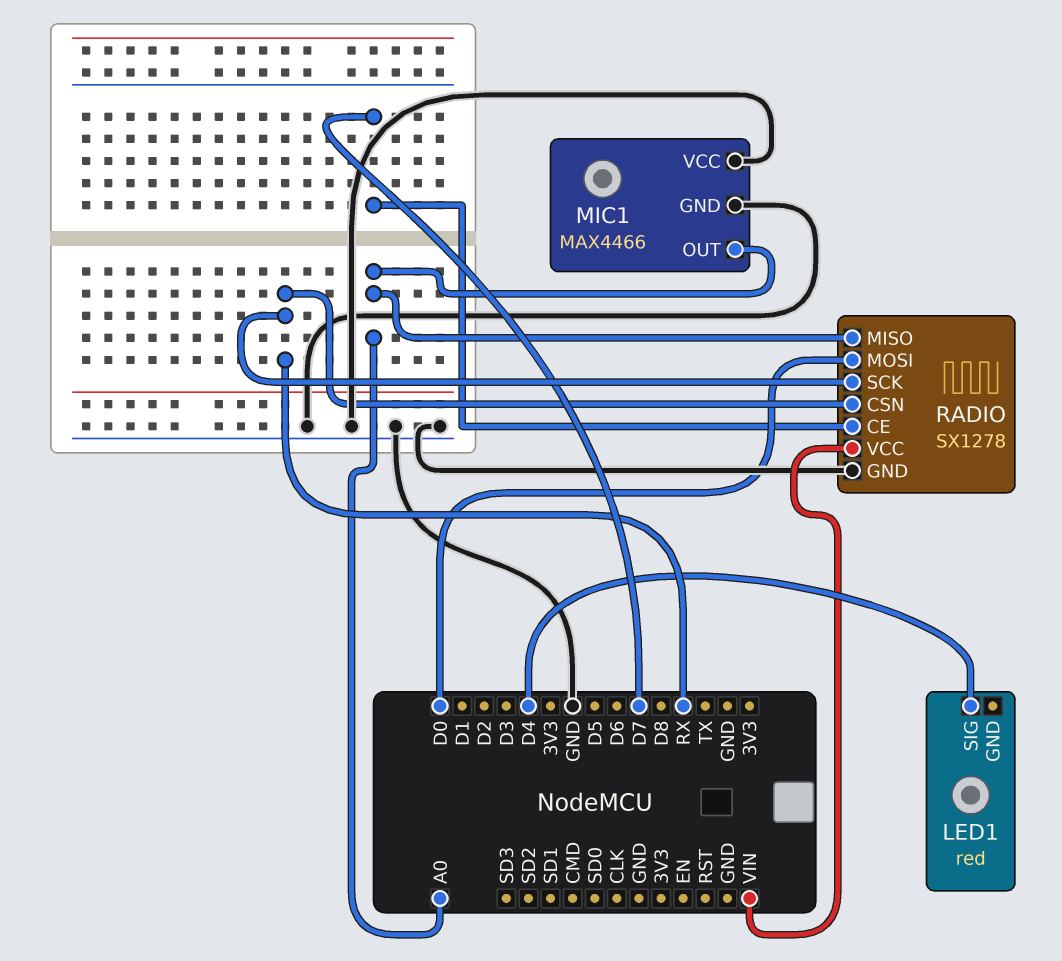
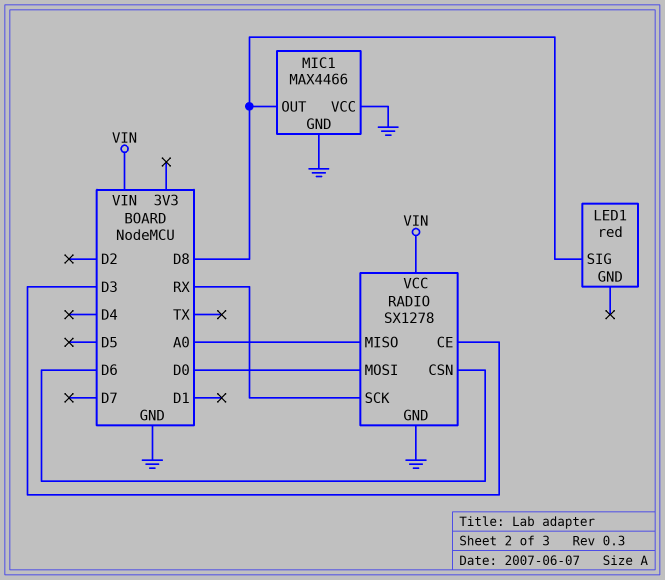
LED1 pin SIG: D4 -> D8
MIC1 pin OUT: A0 -> D8
RADIO pin CE: D7 -> D3
RADIO pin CSN: RX -> D6

